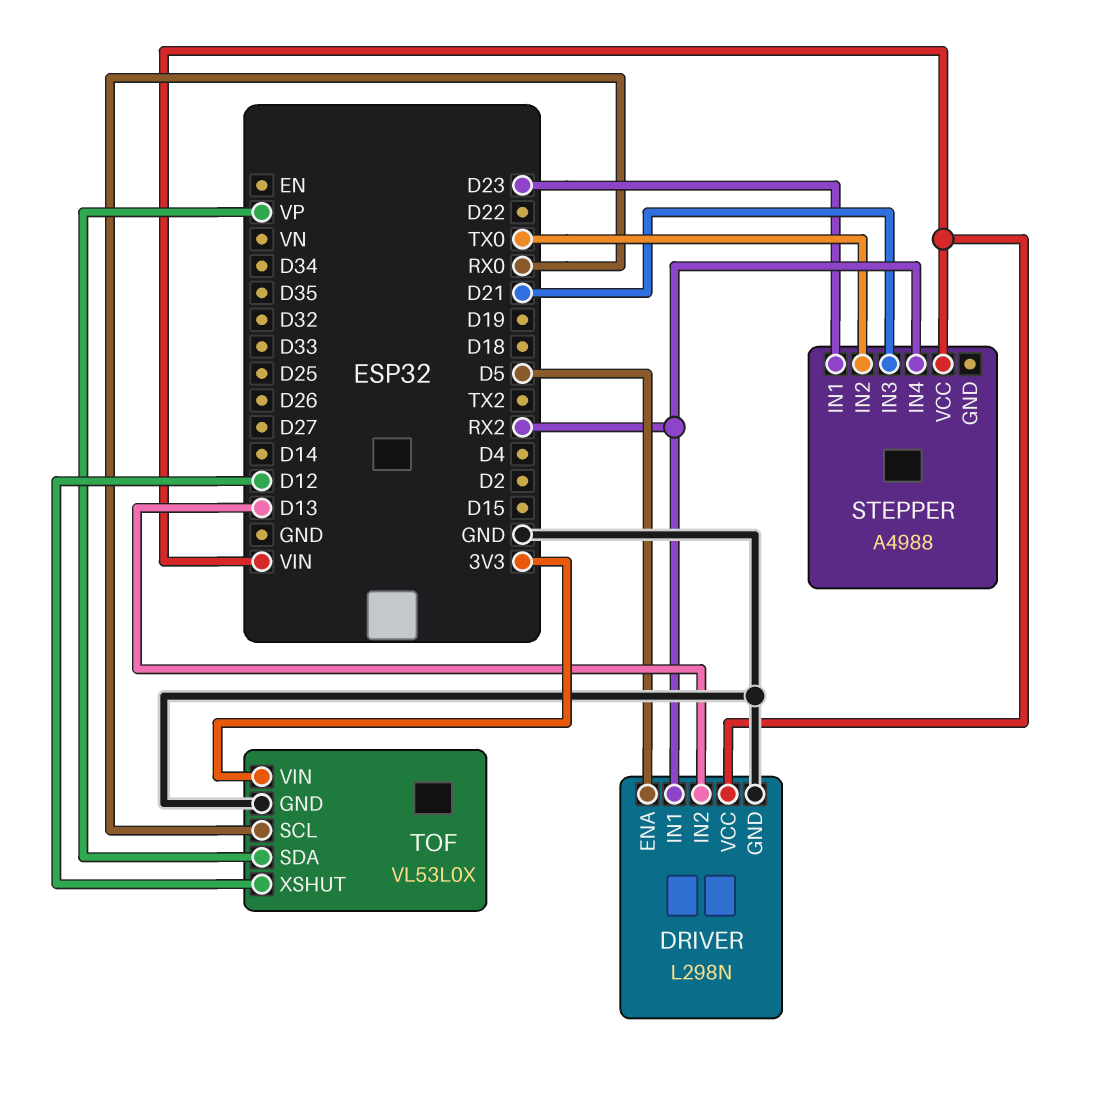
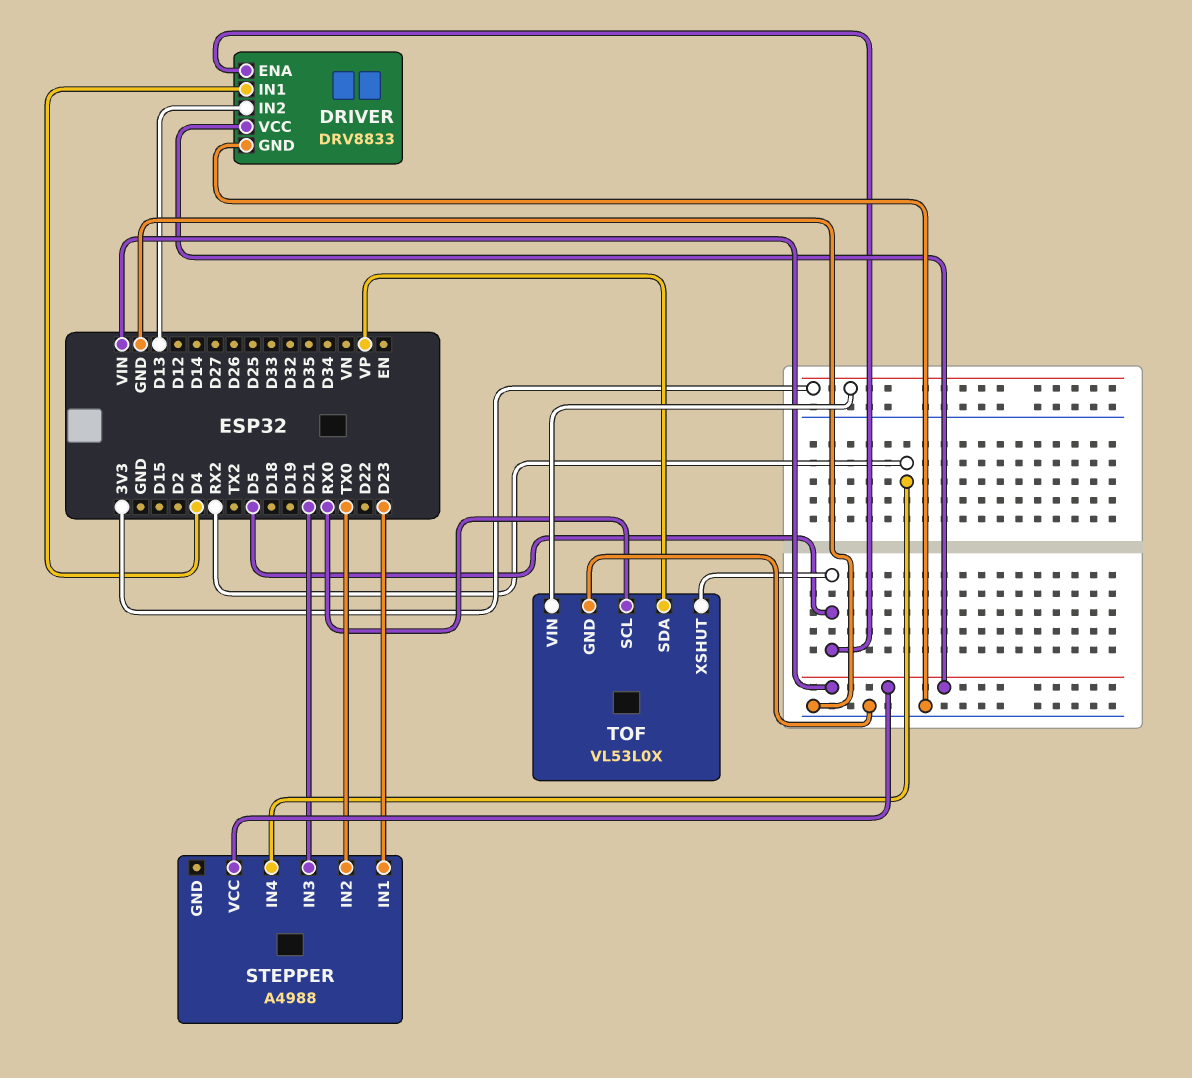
DRIVER: L298N -> DRV8833
DRIVER pin IN1: RX2 -> D4
TOF pin XSHUT: D12 -> D5

